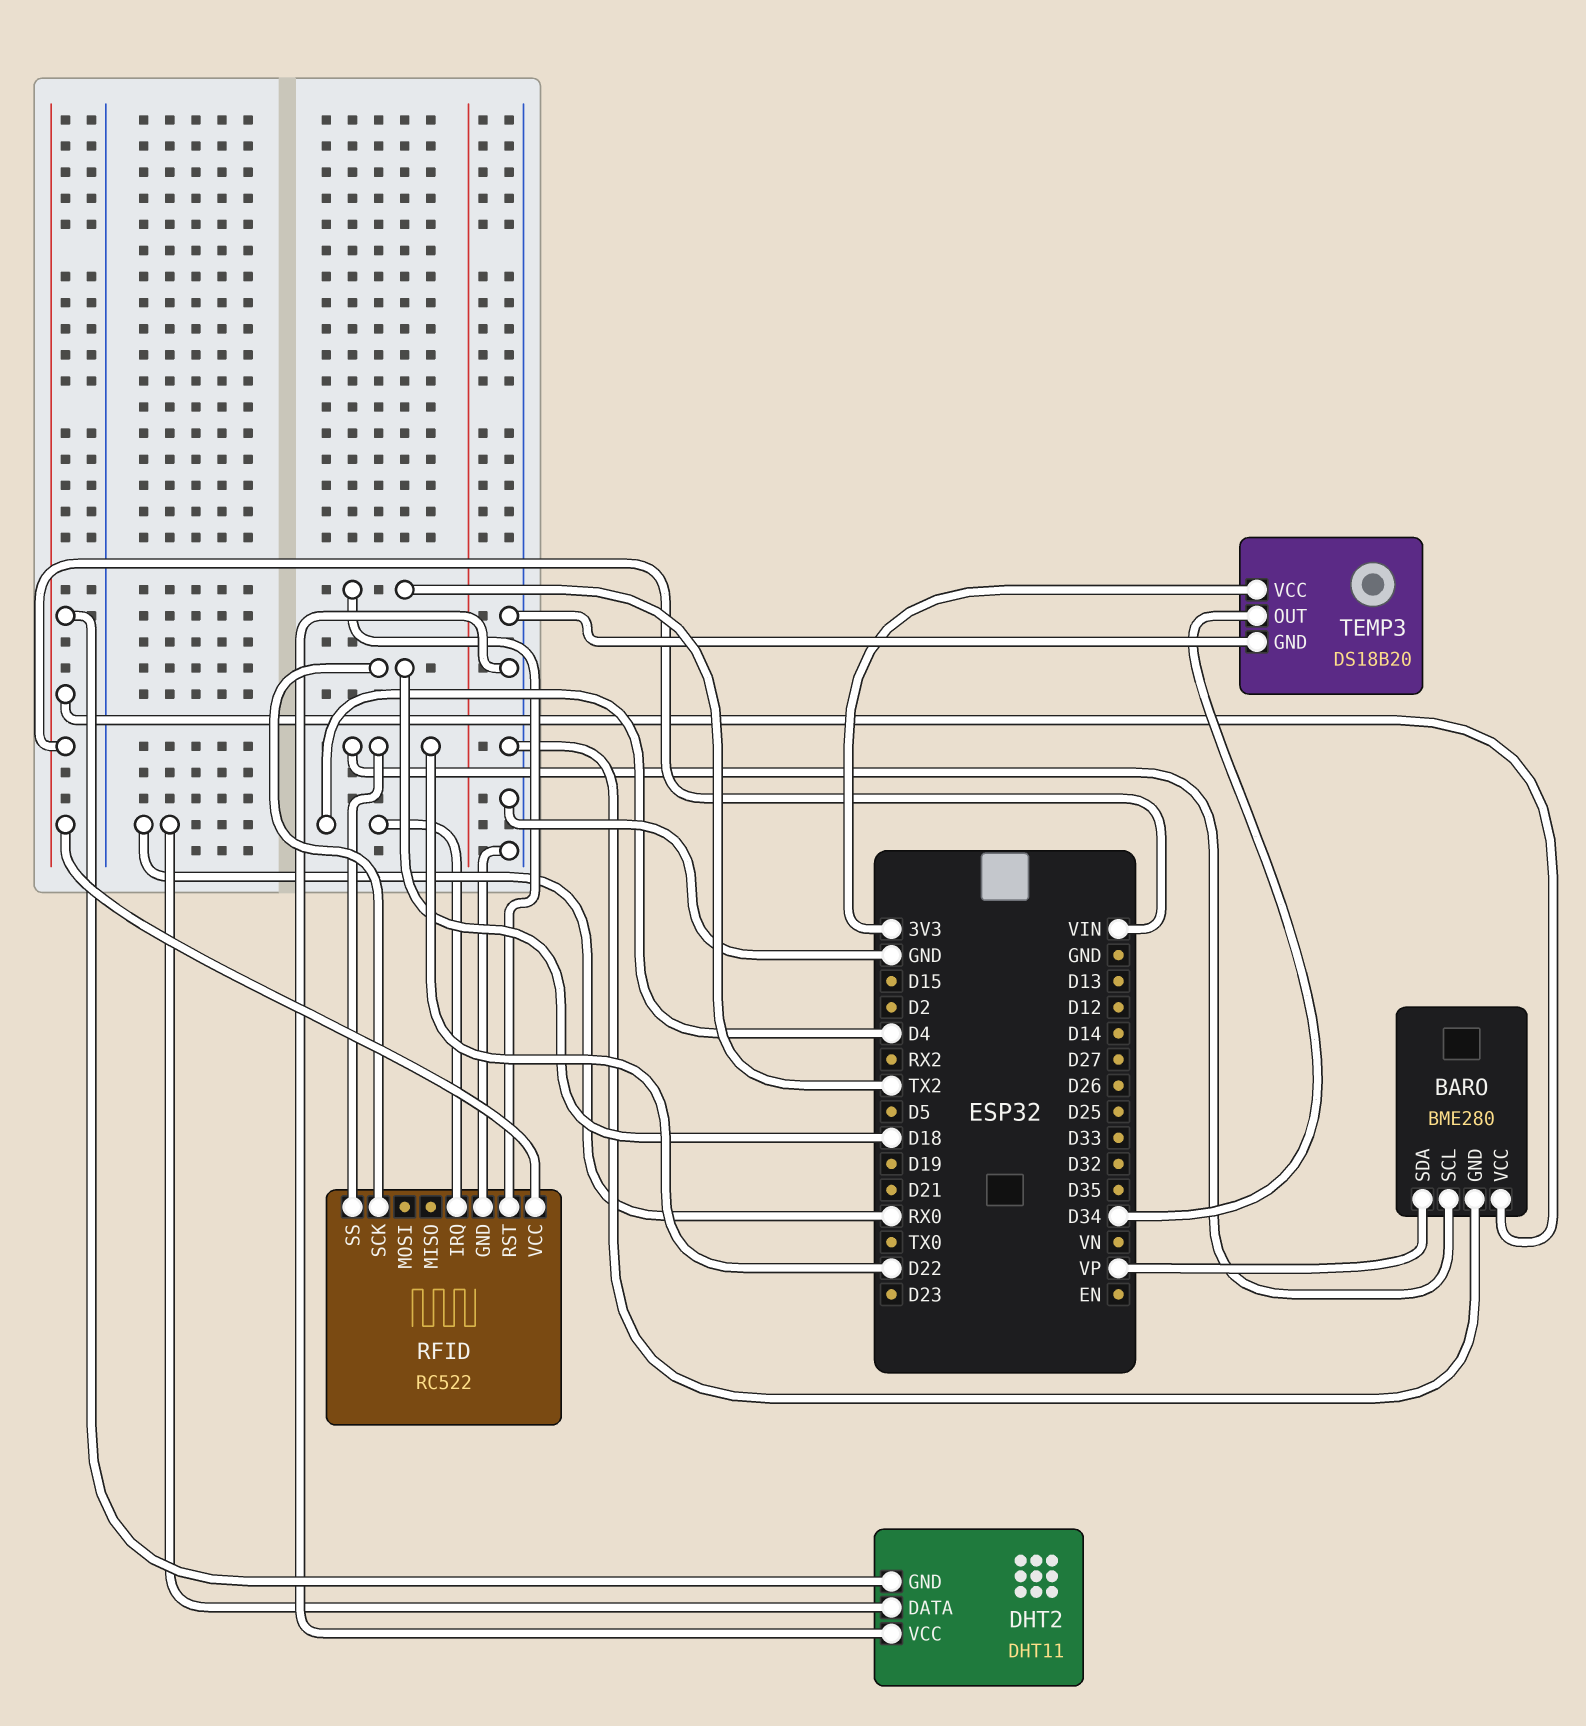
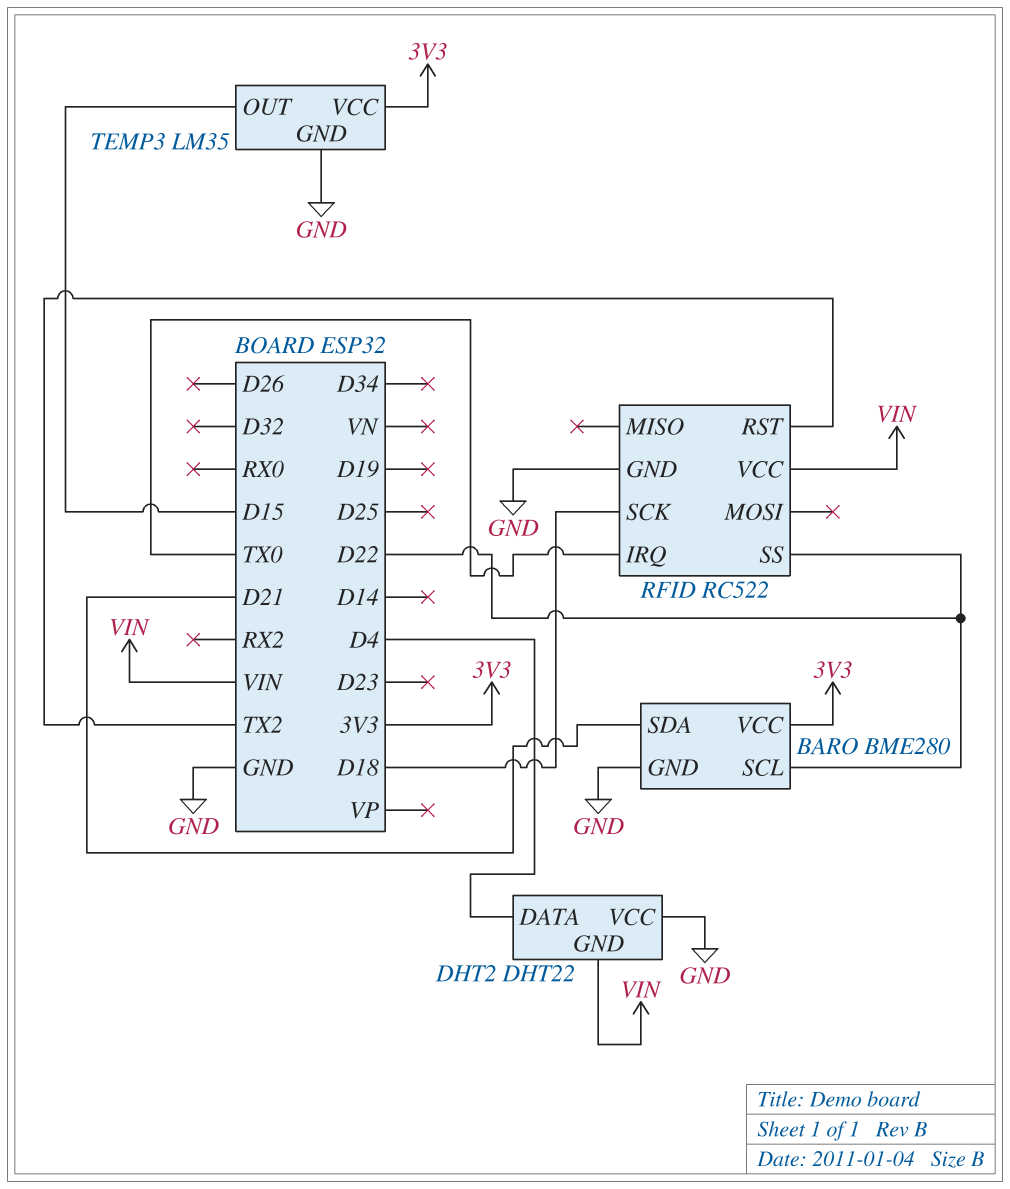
BARO pin SDA: VP -> D21
BARO pin VCC: VIN -> 3V3
DHT2: DHT11 -> DHT22
DHT2 pin DATA: RX0 -> D4
RFID pin IRQ: D4 -> TX0
TEMP3: DS18B20 -> LM35
TEMP3 pin OUT: D34 -> D15

